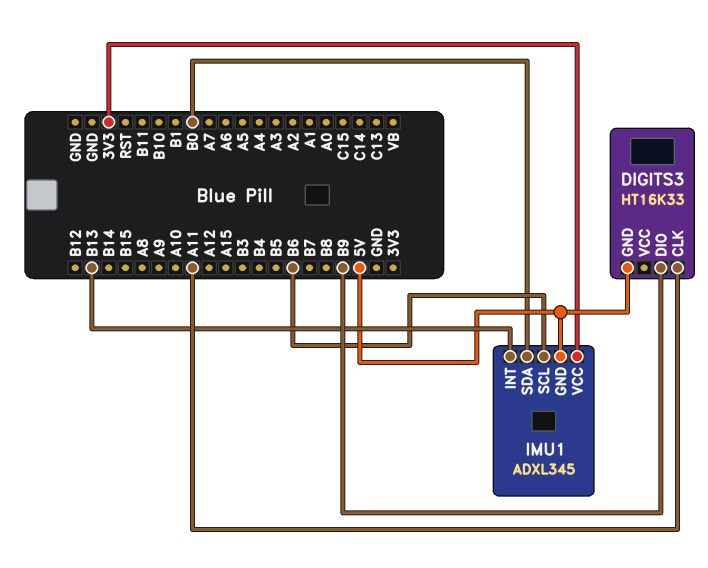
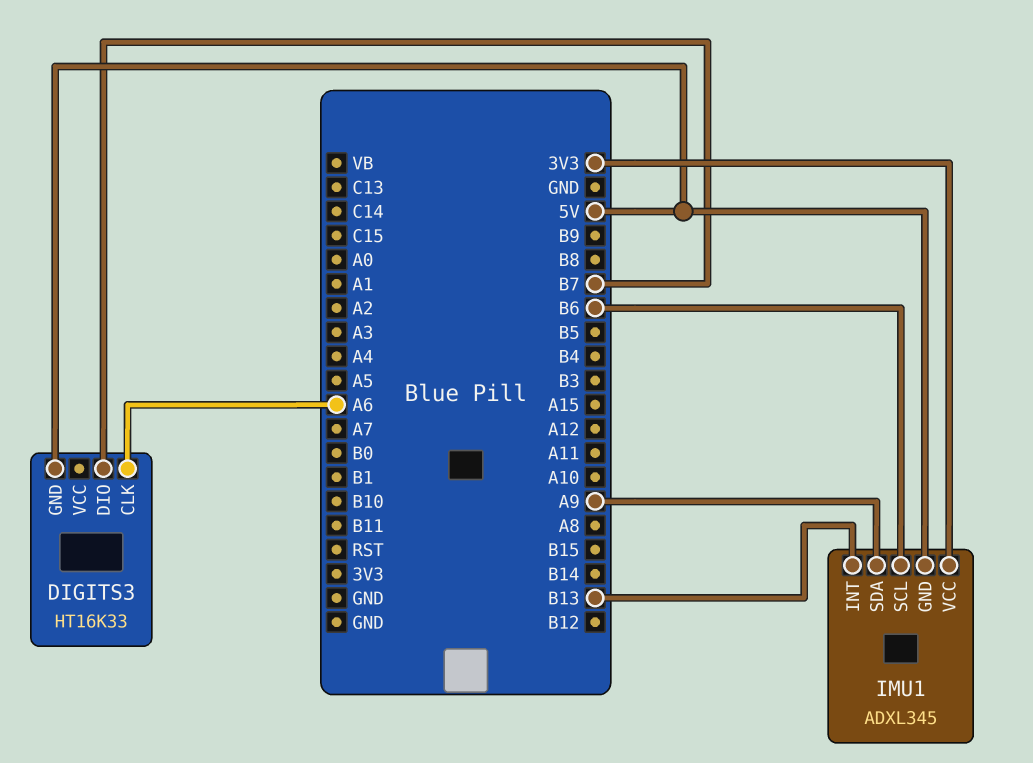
DIGITS3 pin CLK: A11 -> A6
DIGITS3 pin DIO: B9 -> B7
IMU1 pin SDA: B0 -> A9

